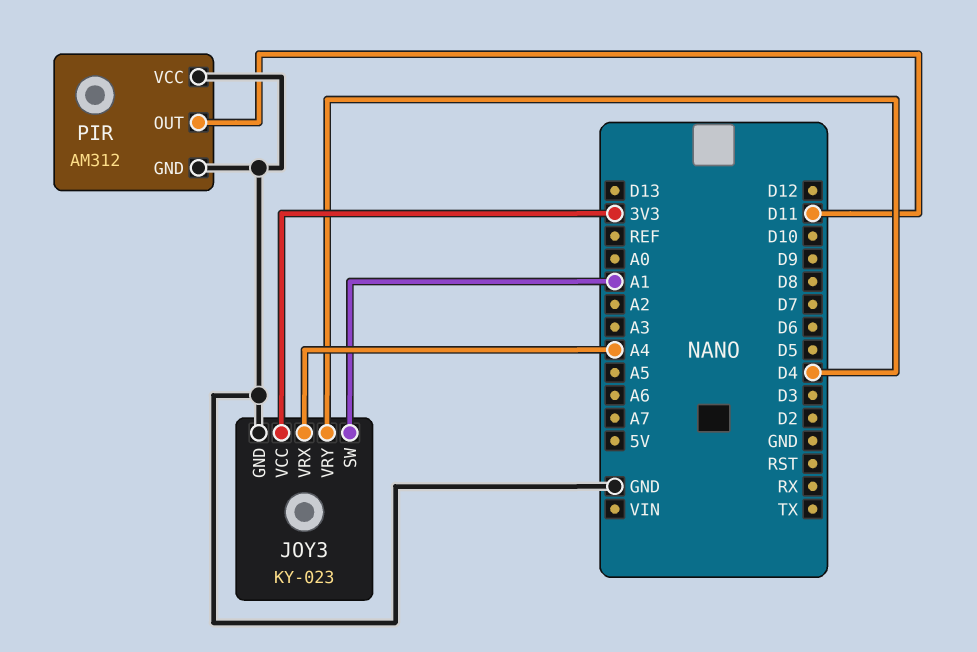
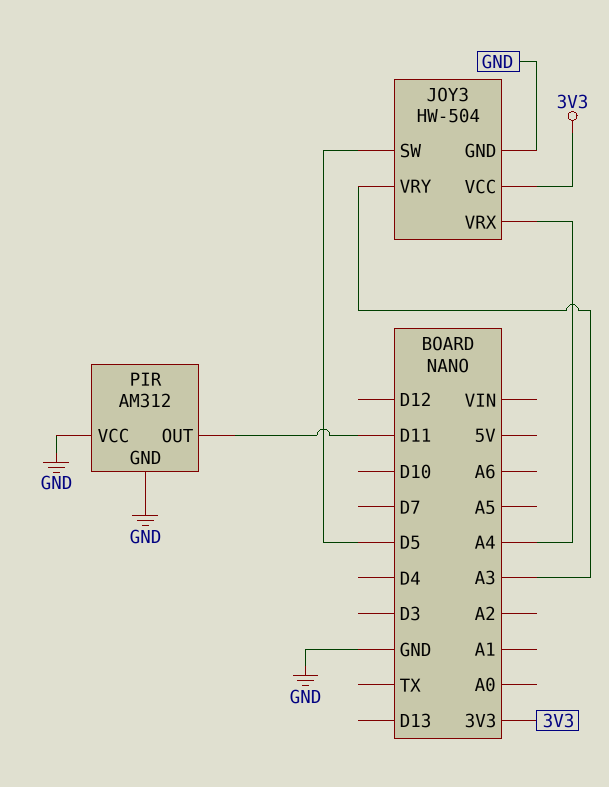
JOY3: KY-023 -> HW-504
JOY3 pin SW: A1 -> D5
JOY3 pin VRY: D4 -> A3

